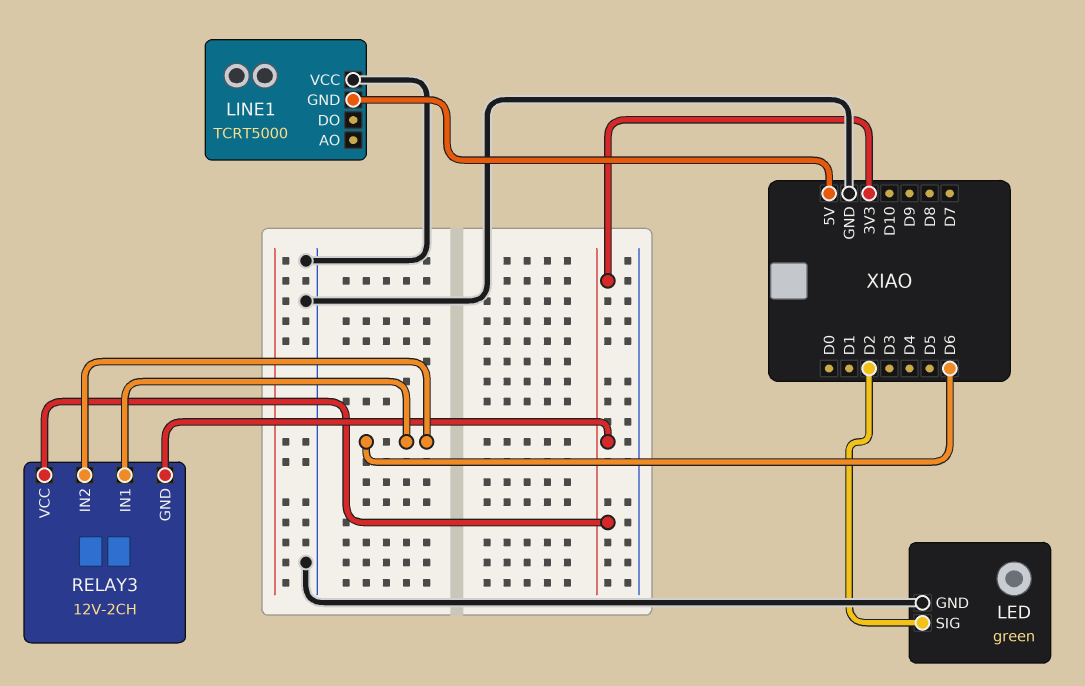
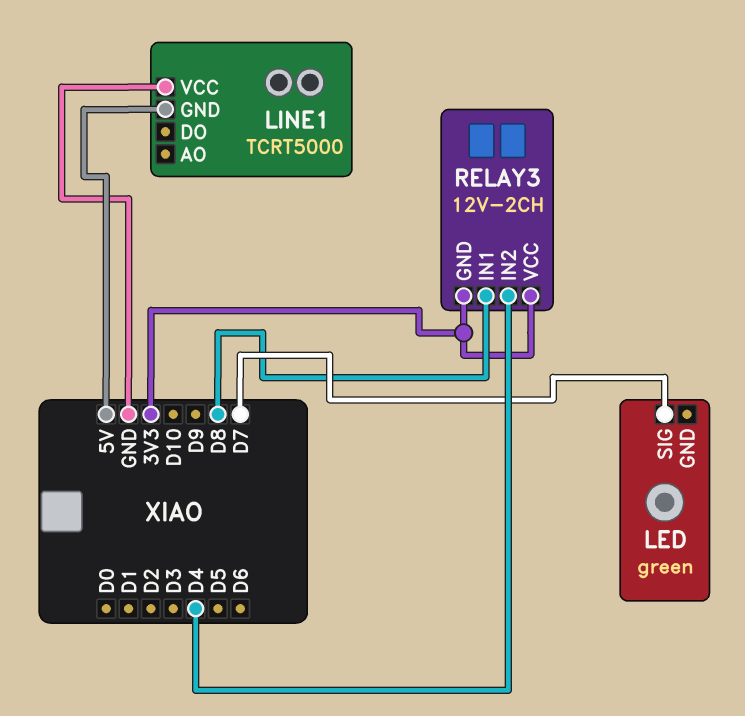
LED pin GND: GND -> none
LED pin SIG: D2 -> D7
RELAY3 pin IN1: D6 -> D8
RELAY3 pin IN2: D6 -> D4

